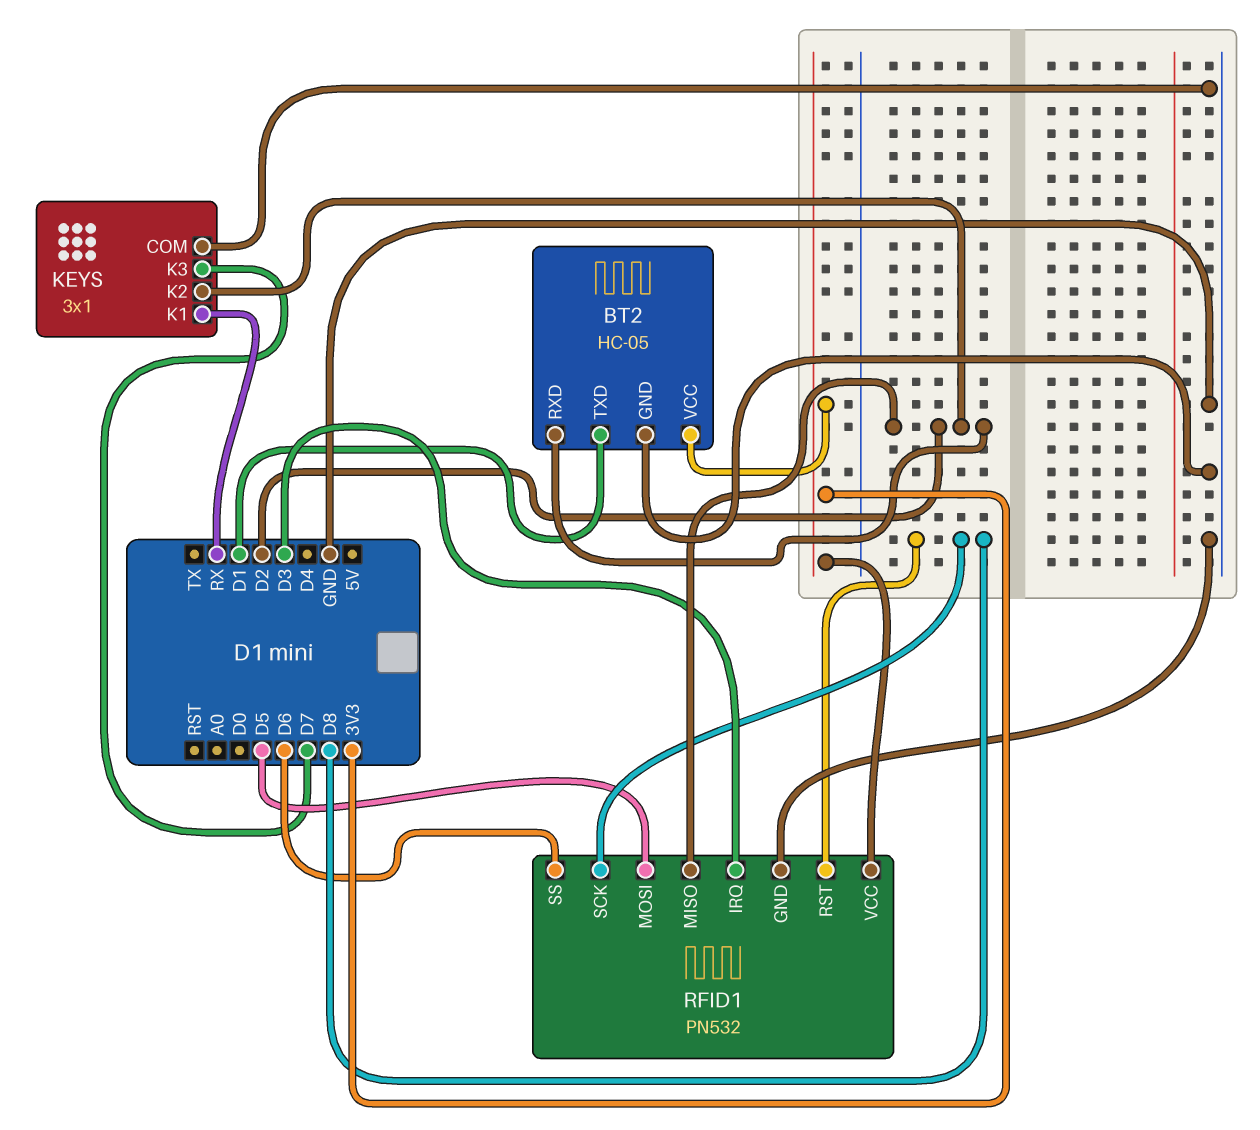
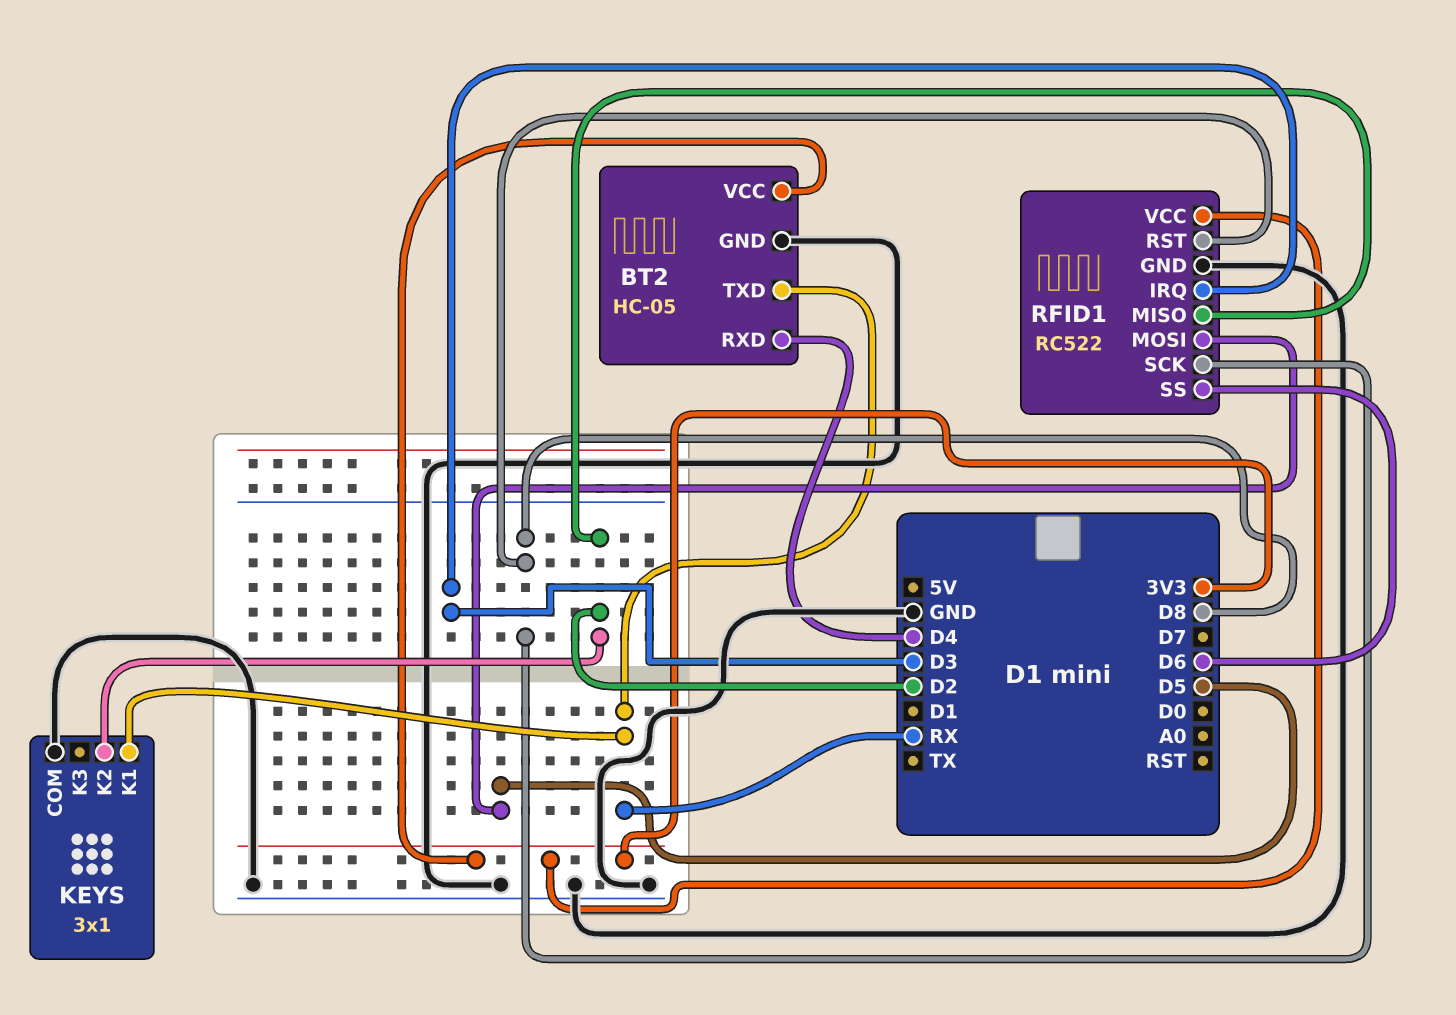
BT2 pin RXD: D2 -> D4
BT2 pin TXD: D1 -> RX
KEYS pin K3: D7 -> none
RFID1: PN532 -> RC522

